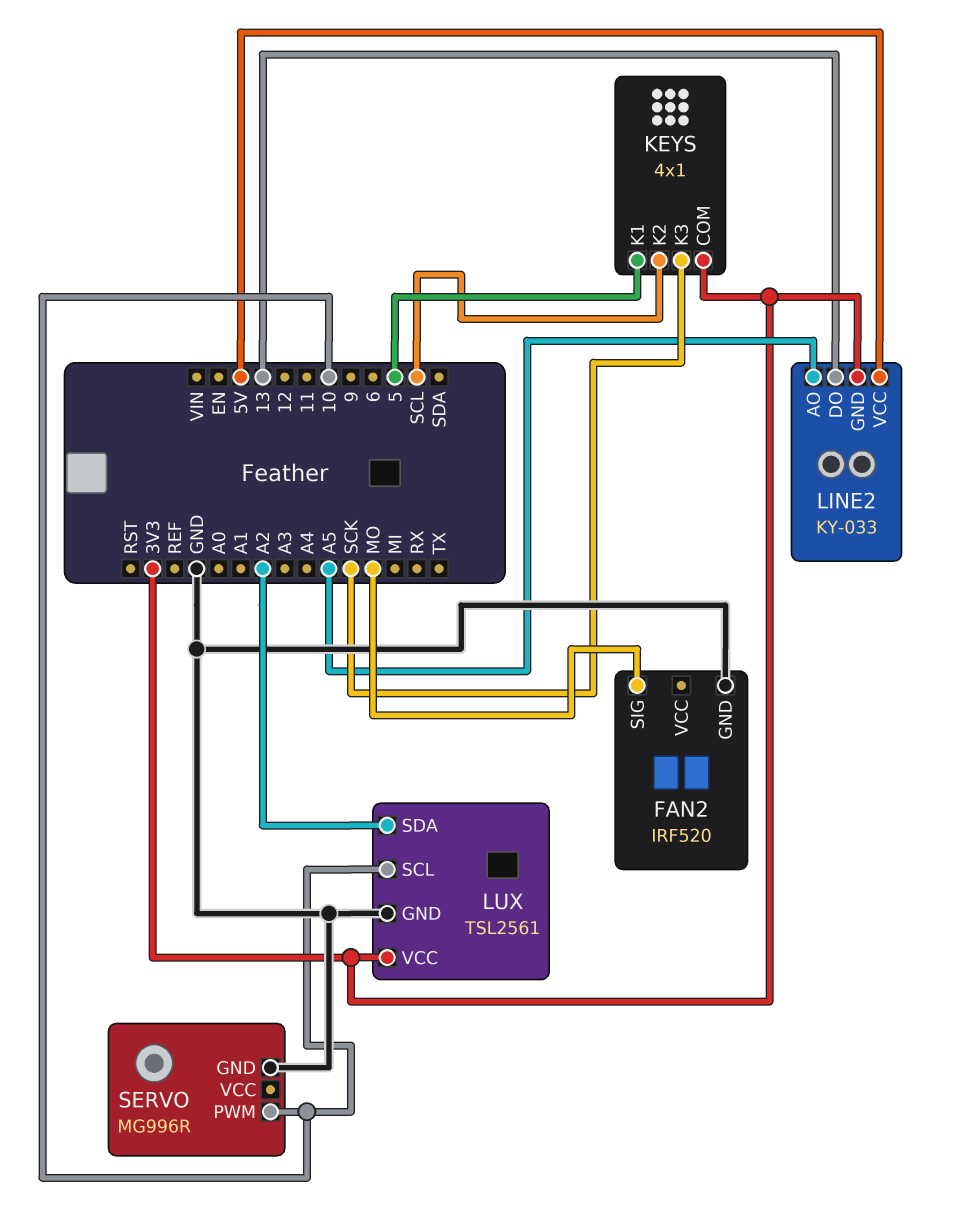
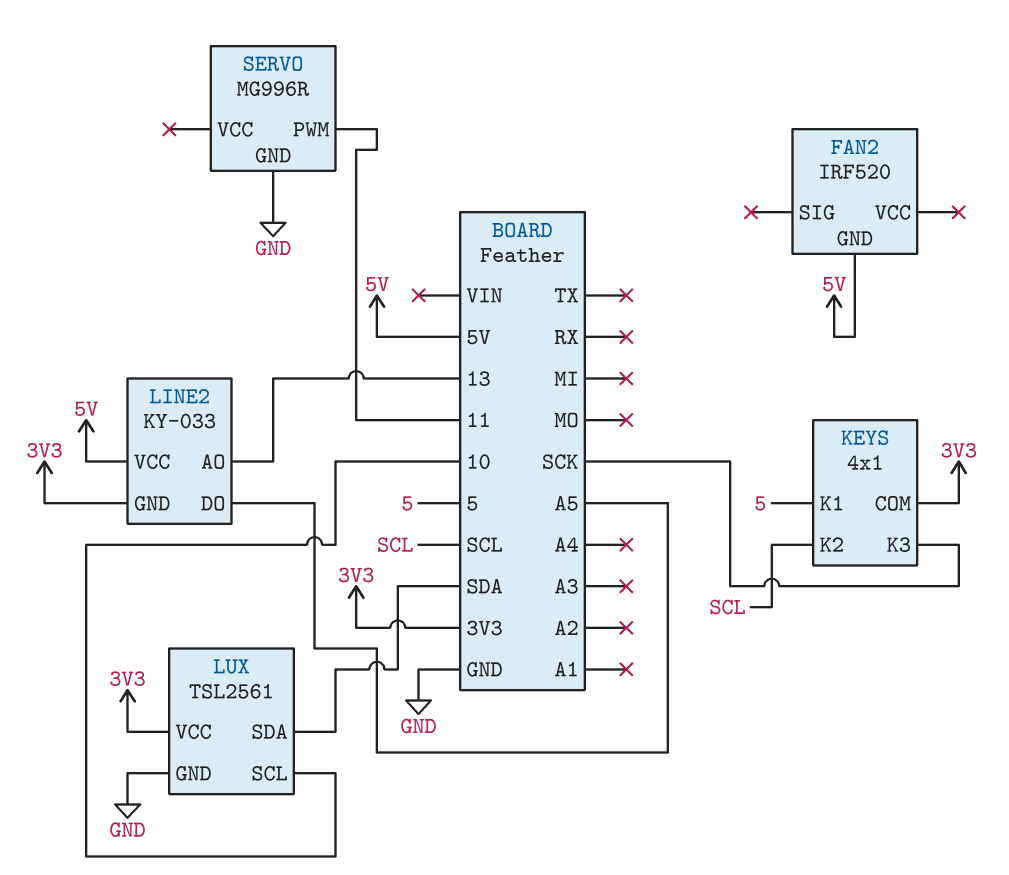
FAN2 pin GND: GND -> 5V
FAN2 pin SIG: MO -> none
LINE2 pin AO: A5 -> 13
LINE2 pin DO: 13 -> A5
LUX pin SDA: A2 -> SDA
SERVO pin PWM: 10 -> 11

